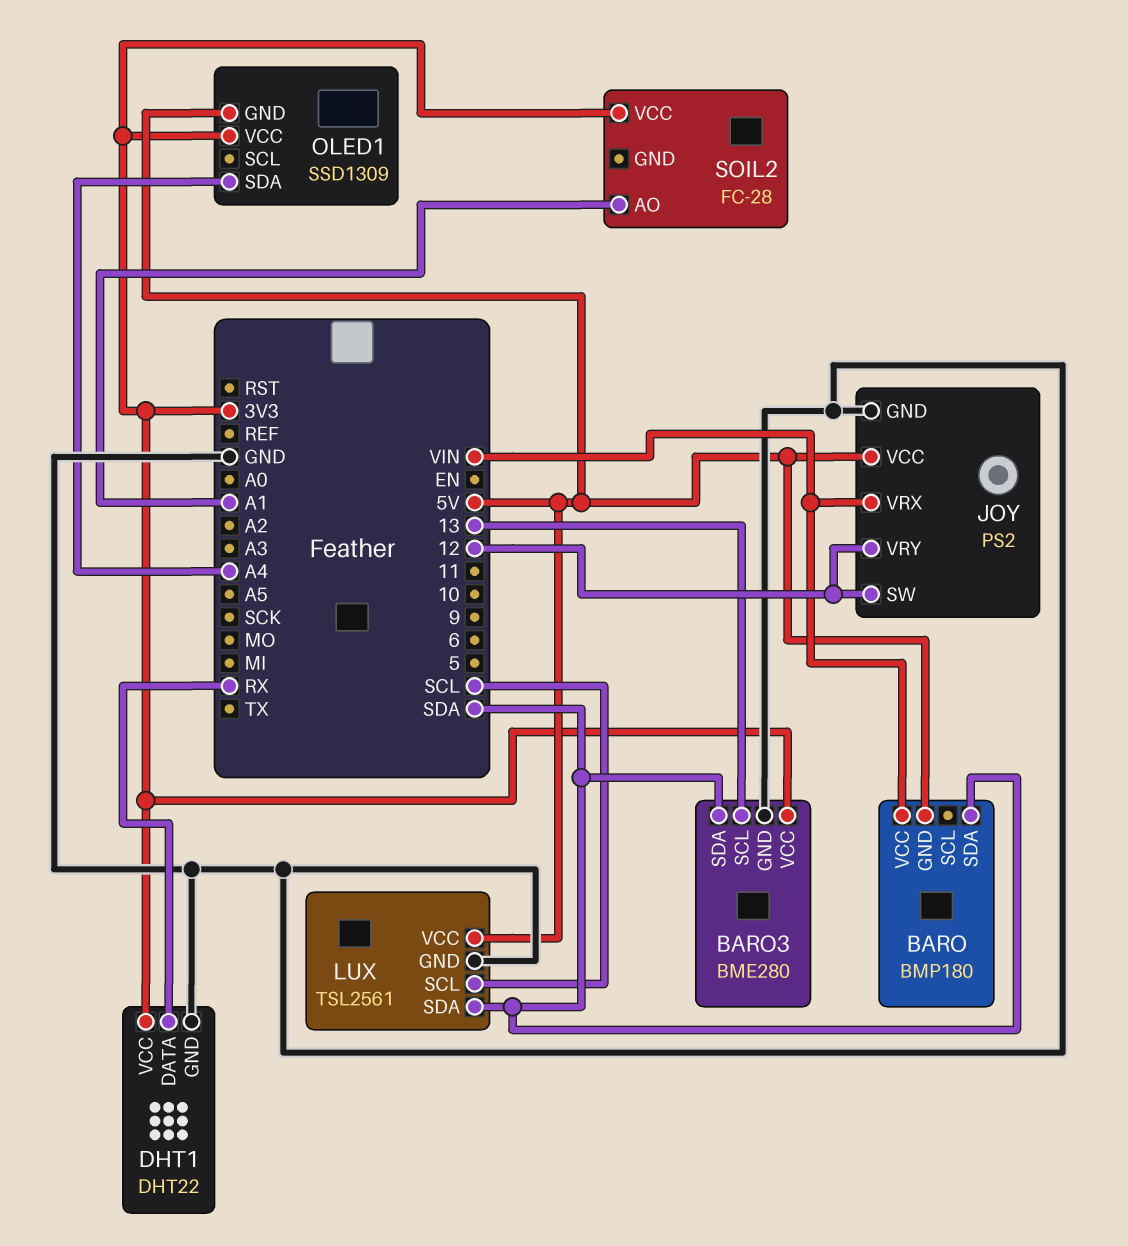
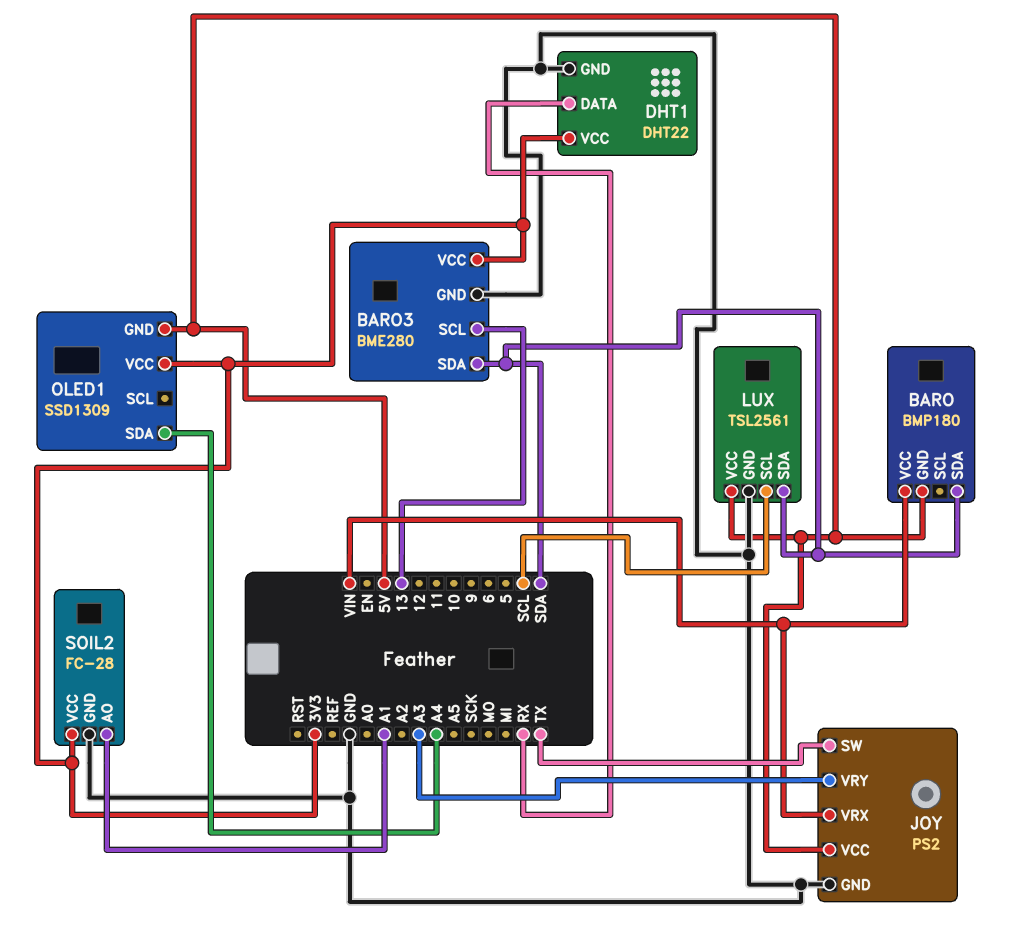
JOY pin SW: 12 -> TX
JOY pin VRY: 12 -> A3
SOIL2 pin GND: none -> GND

